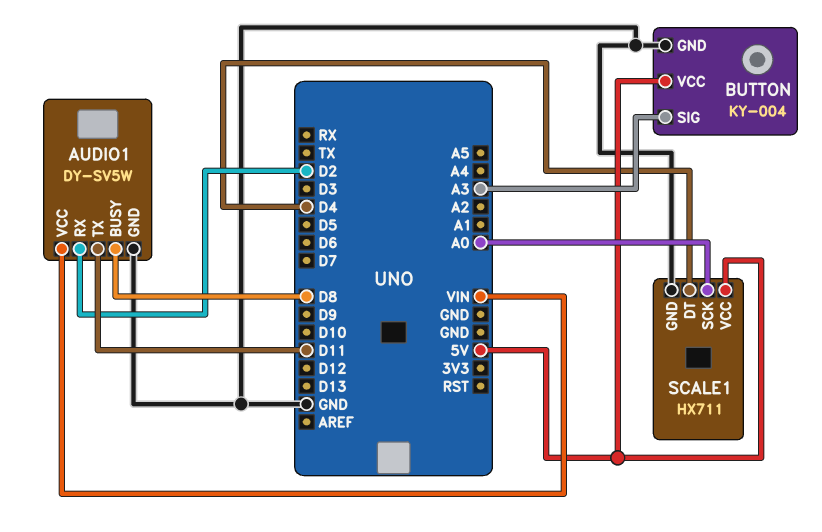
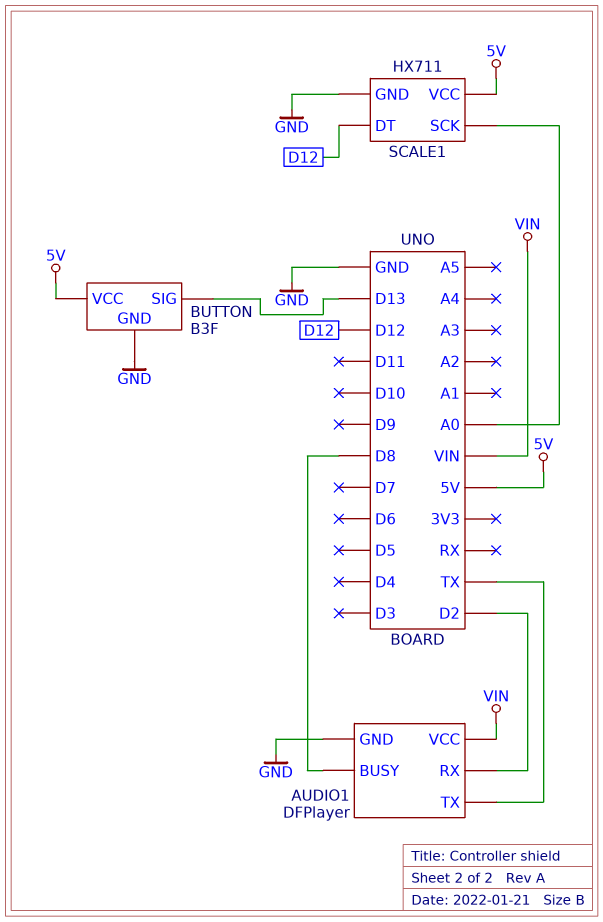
AUDIO1: DY-SV5W -> DFPlayer
AUDIO1 pin TX: D11 -> TX
BUTTON: KY-004 -> B3F
BUTTON pin SIG: A3 -> D13
SCALE1 pin DT: D4 -> D12

